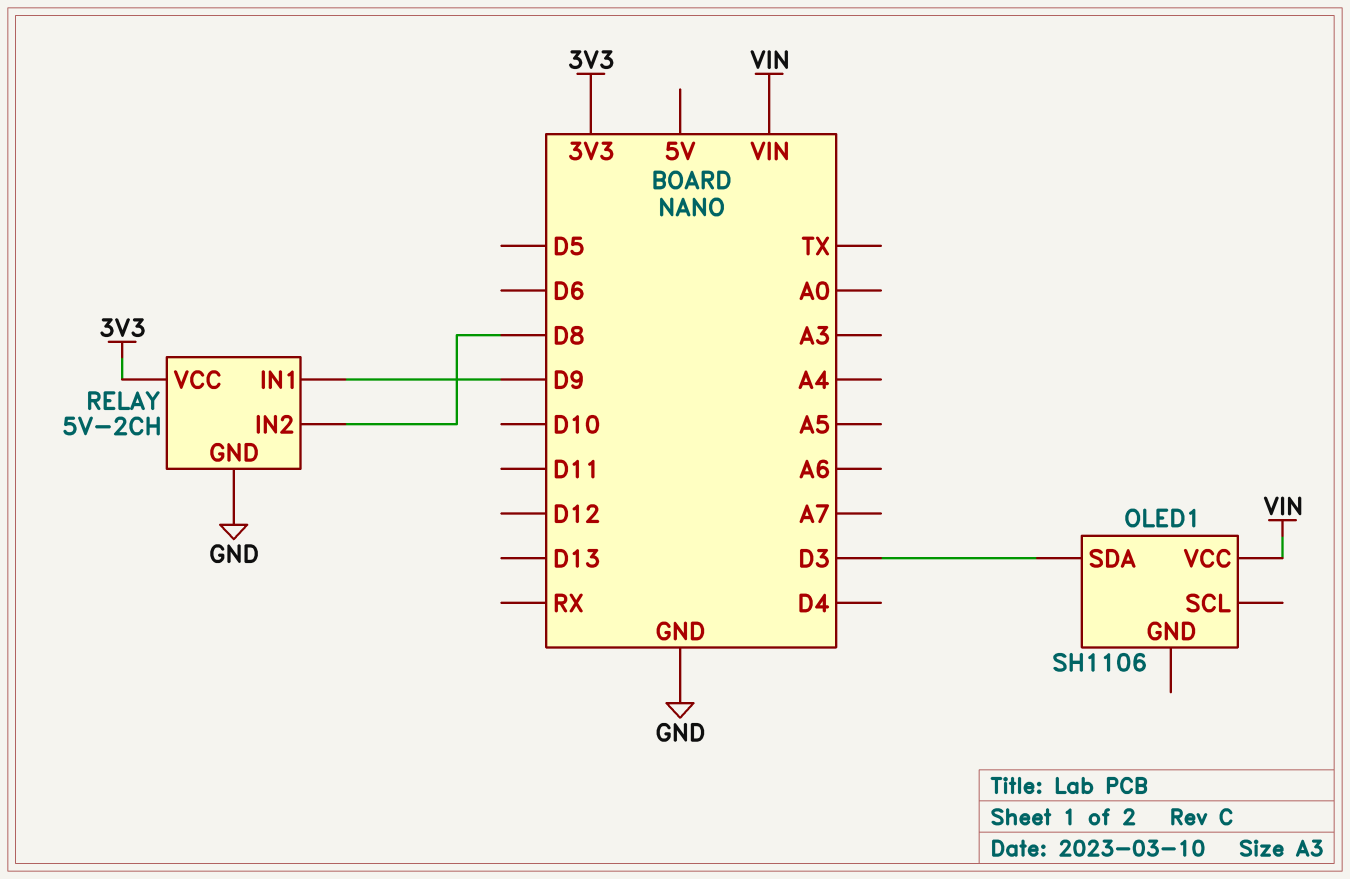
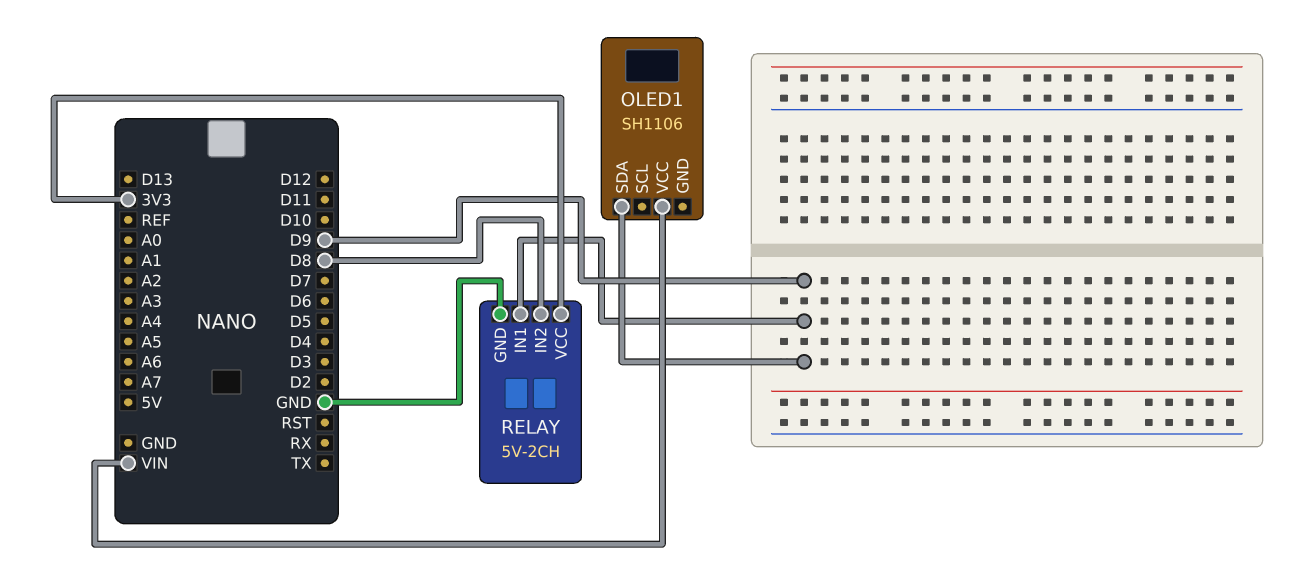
OLED1 pin SDA: D3 -> D9

